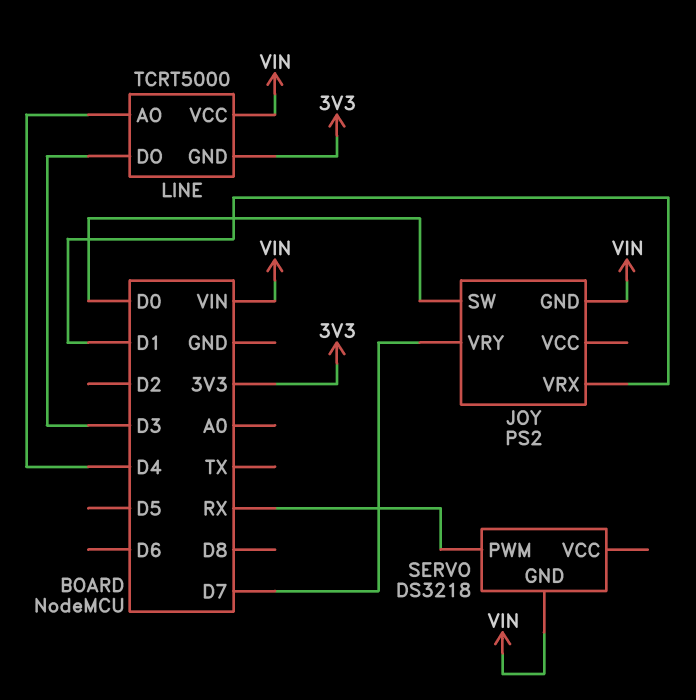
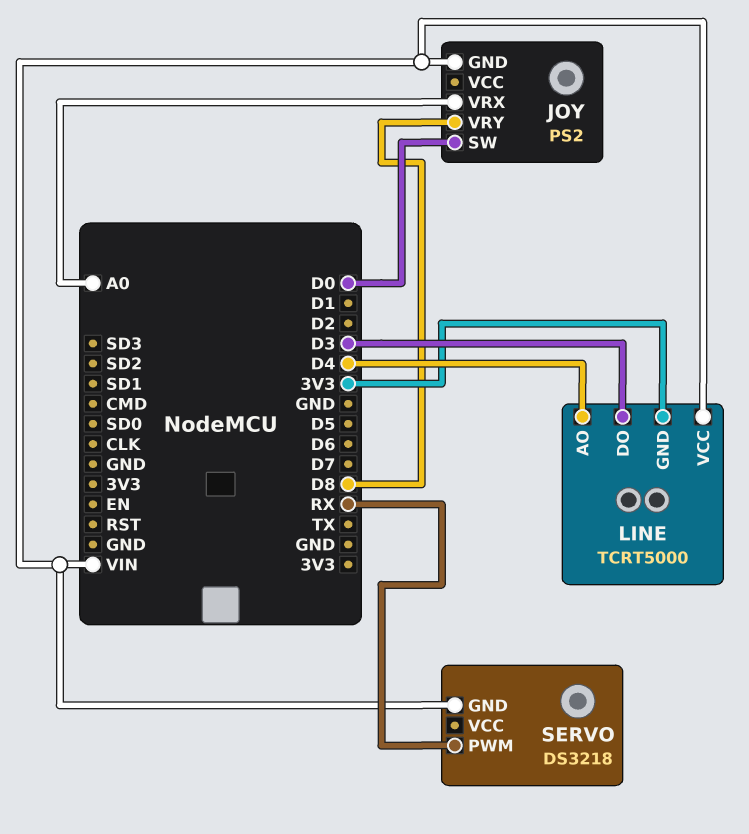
JOY pin VRX: D1 -> A0
JOY pin VRY: D7 -> D8

